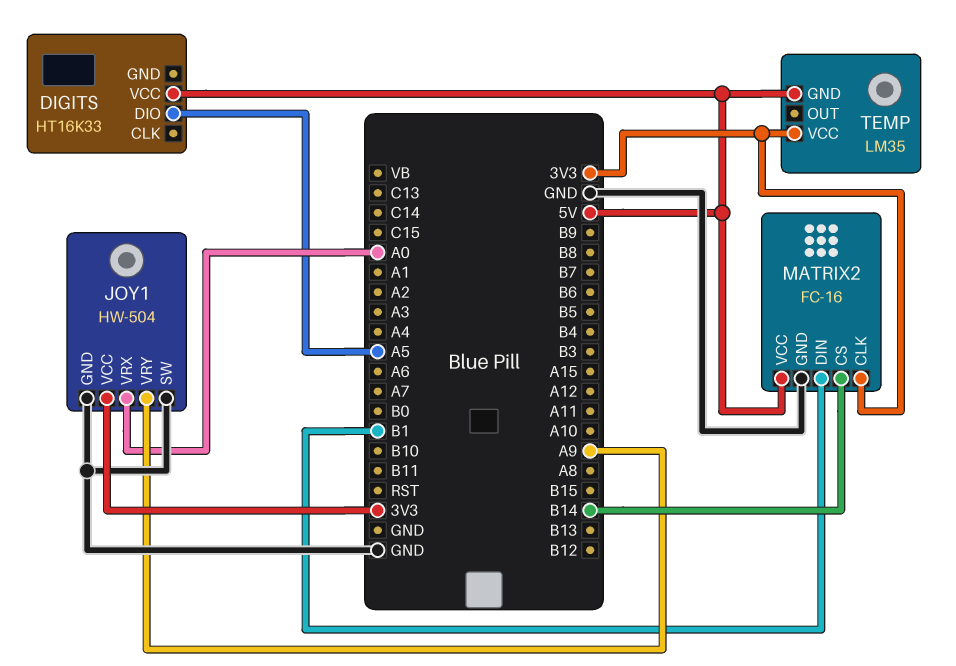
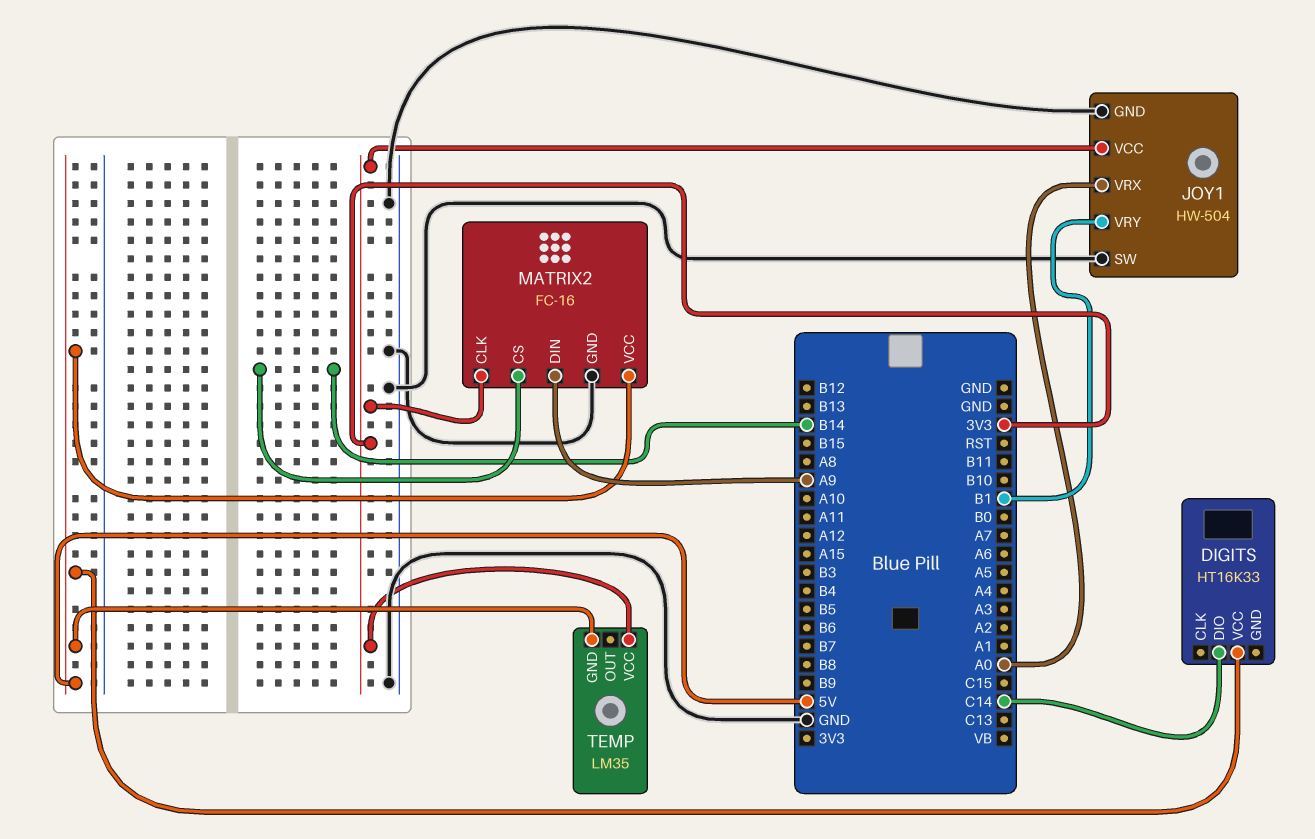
DIGITS pin DIO: A5 -> C14
JOY1 pin VRY: A9 -> B1
MATRIX2 pin DIN: B1 -> A9

